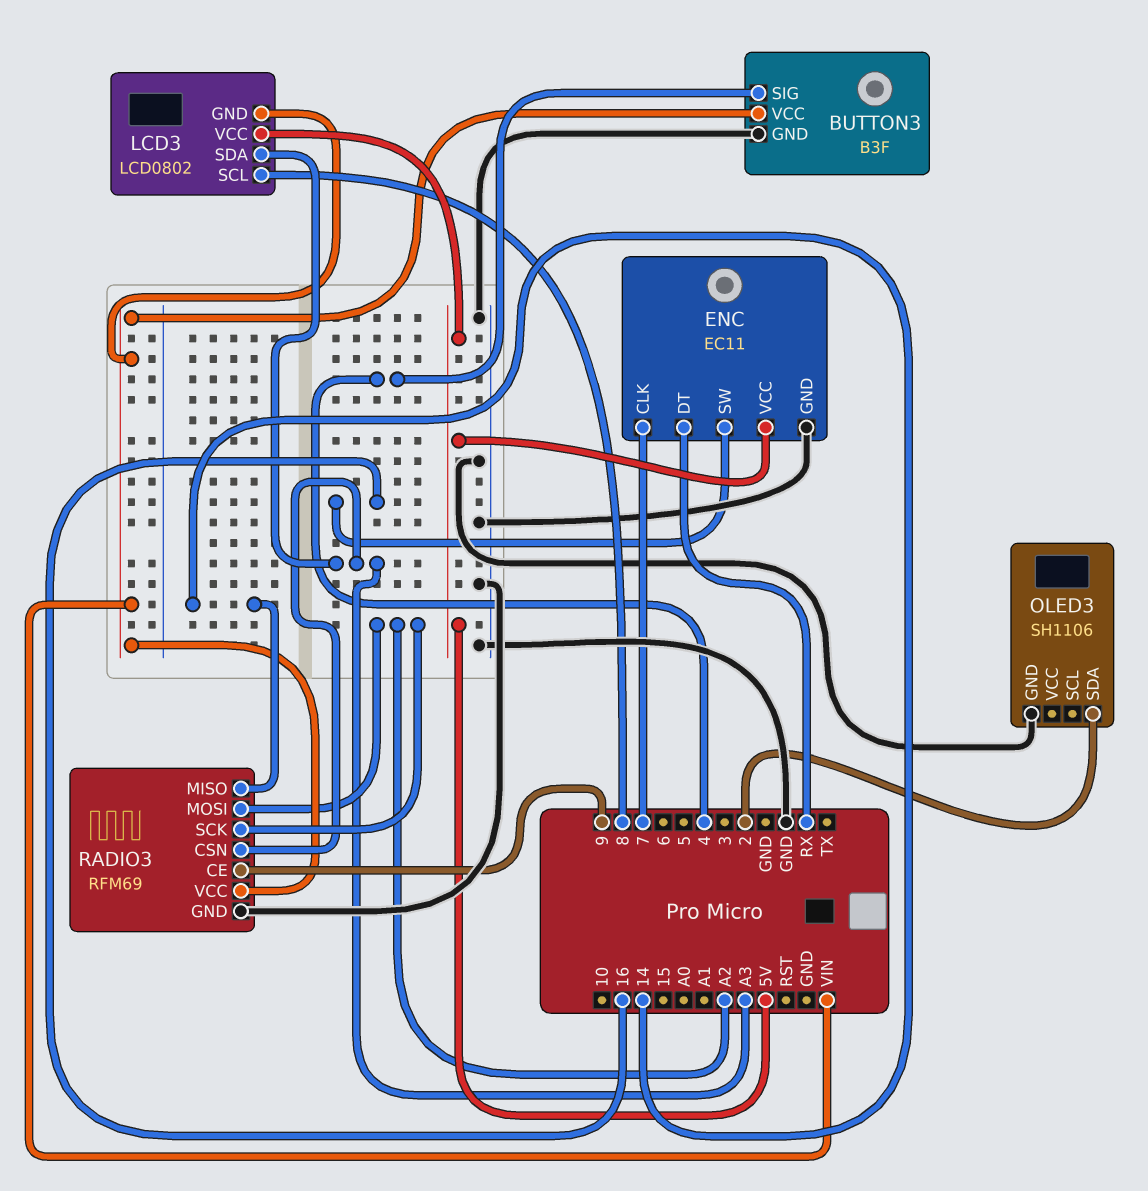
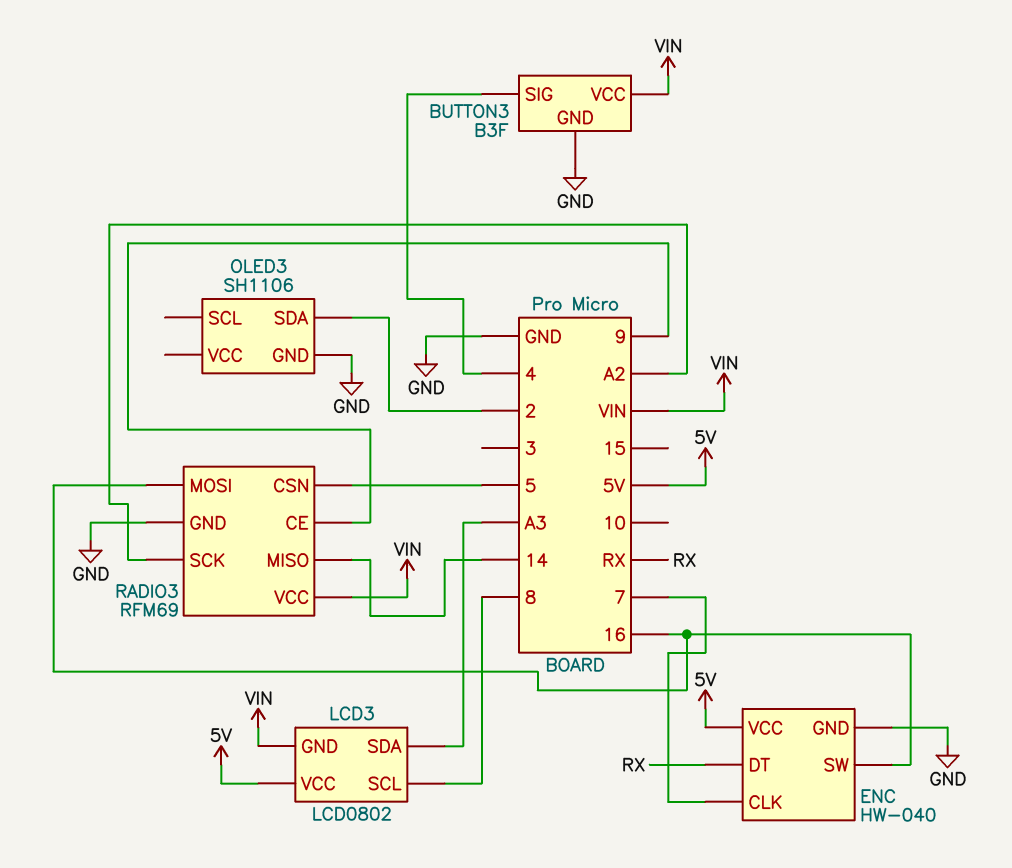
ENC: EC11 -> HW-040
RADIO3 pin CSN: A3 -> 5
RADIO3 pin MOSI: A2 -> 16

